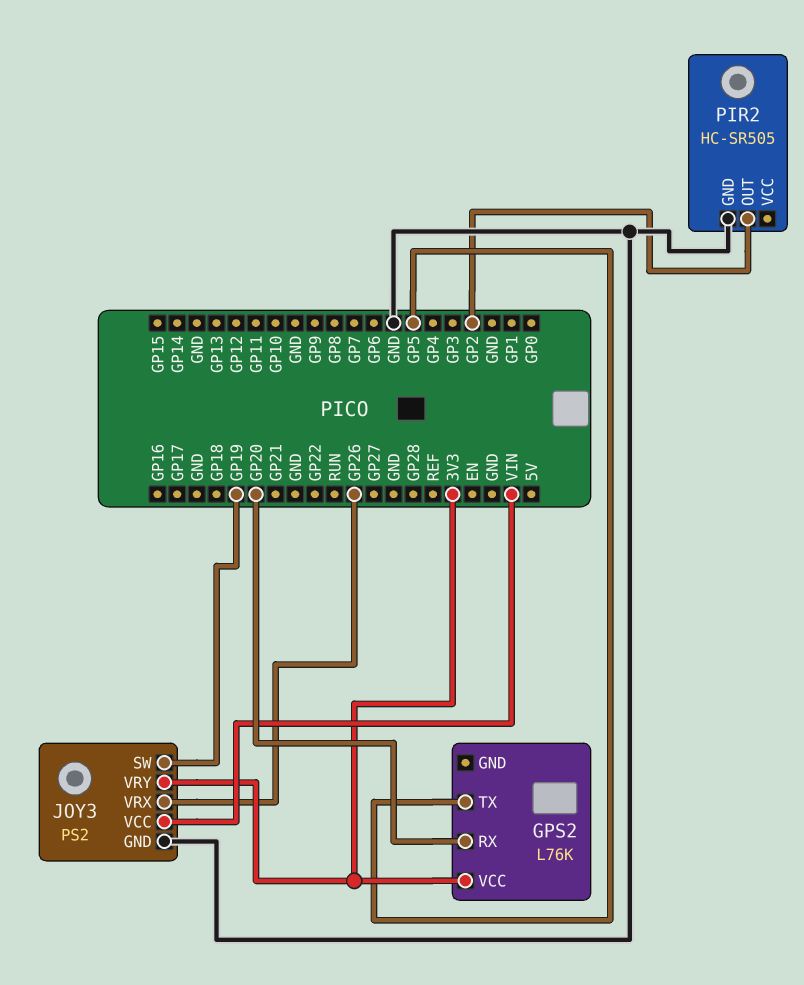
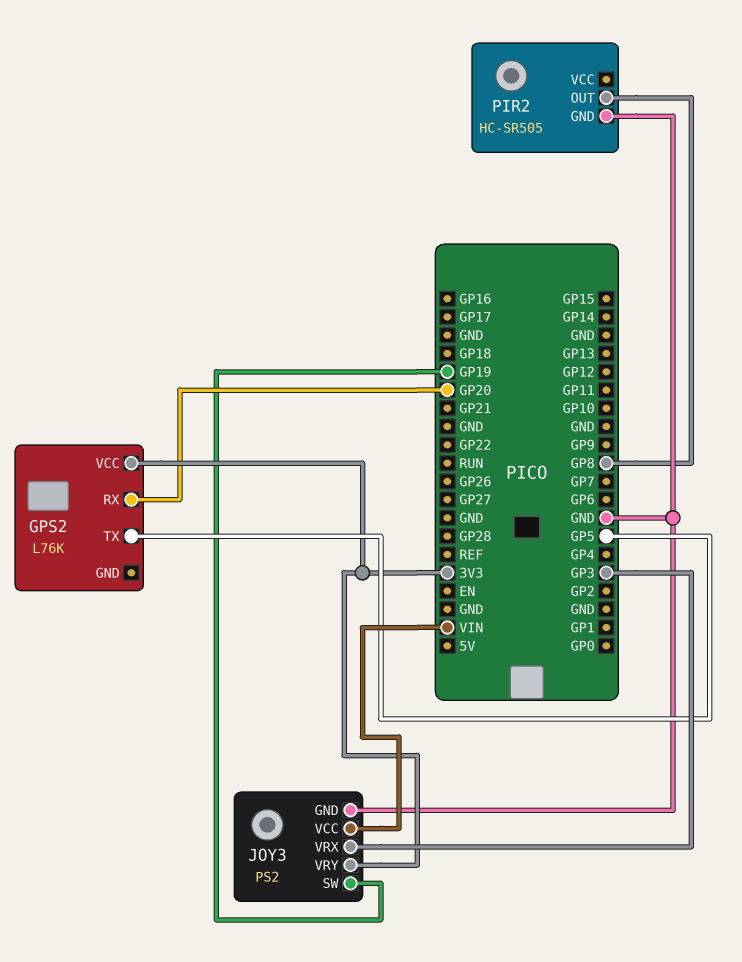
JOY3 pin VRX: GP26 -> GP3
PIR2 pin OUT: GP2 -> GP8

